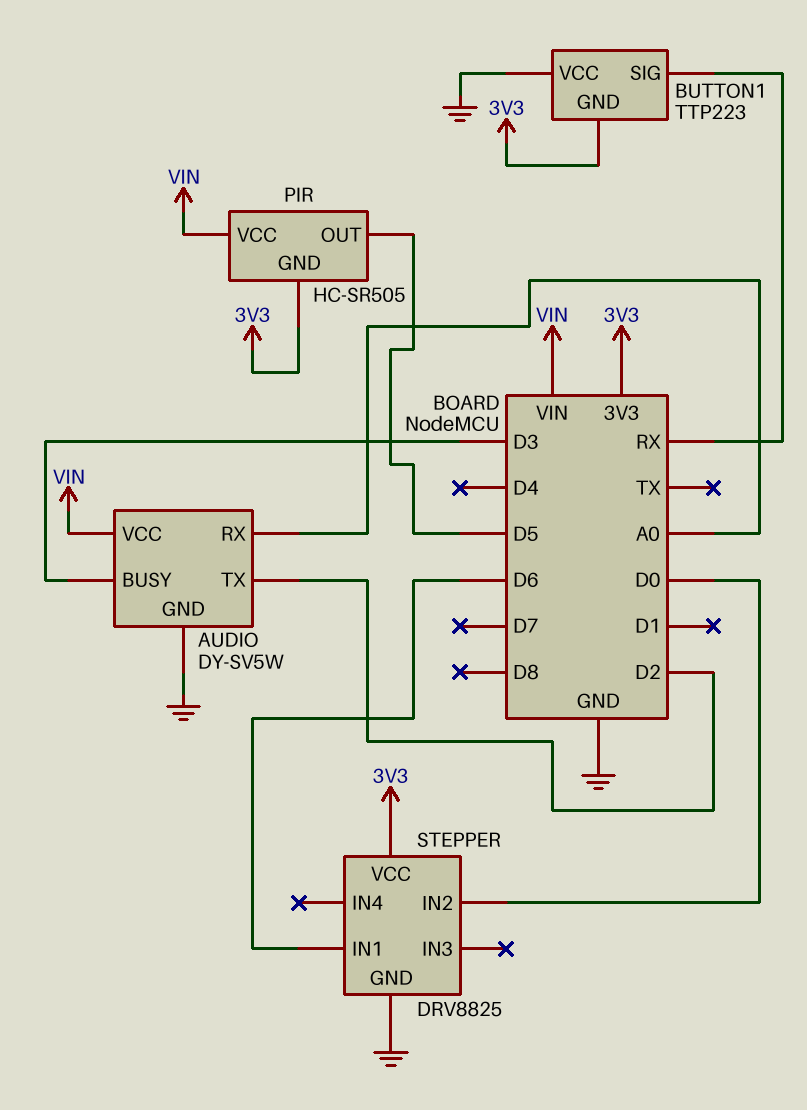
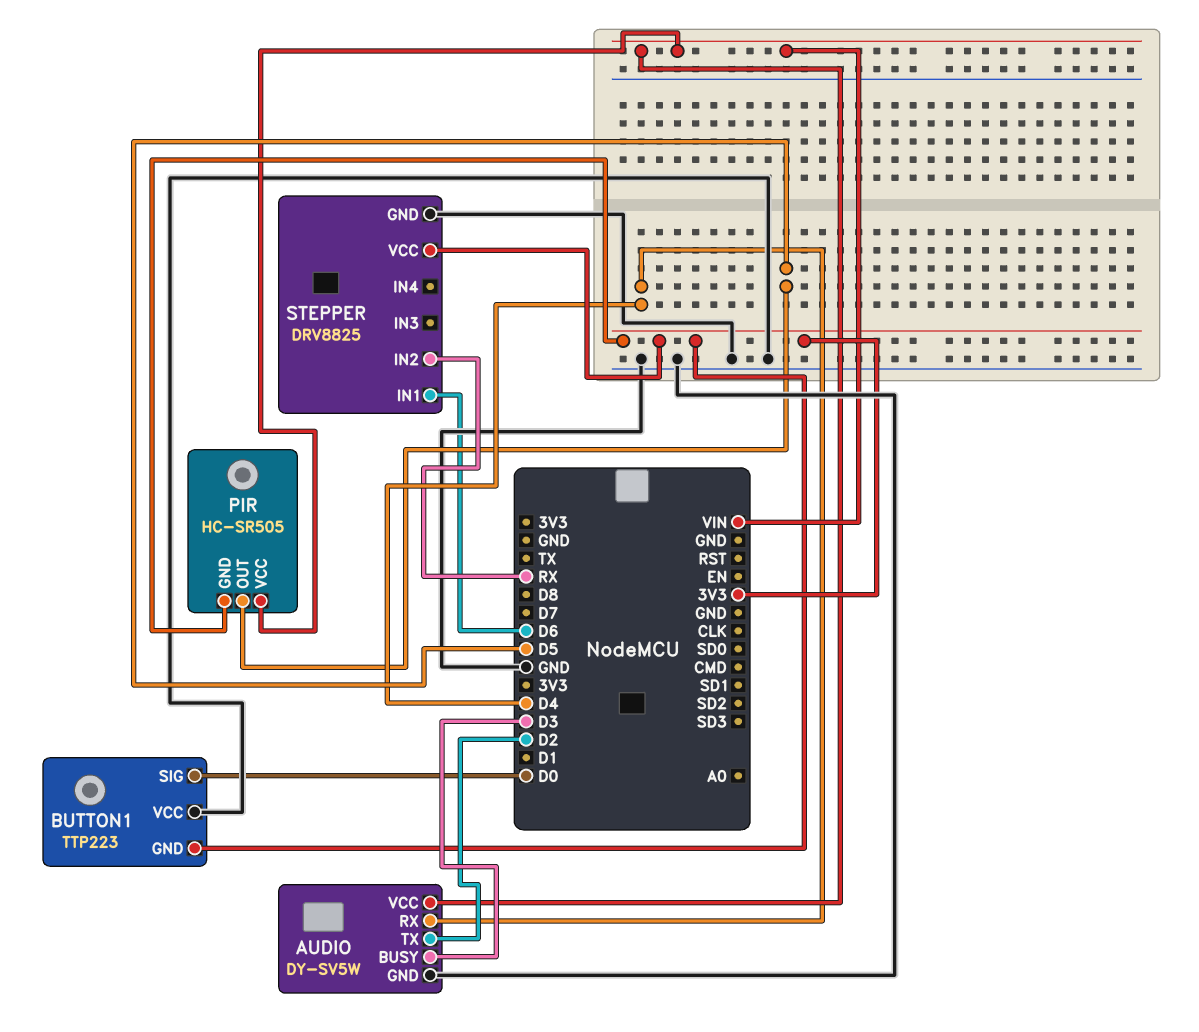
AUDIO pin RX: A0 -> D4
BUTTON1 pin SIG: RX -> D0
STEPPER pin IN2: D0 -> RX

